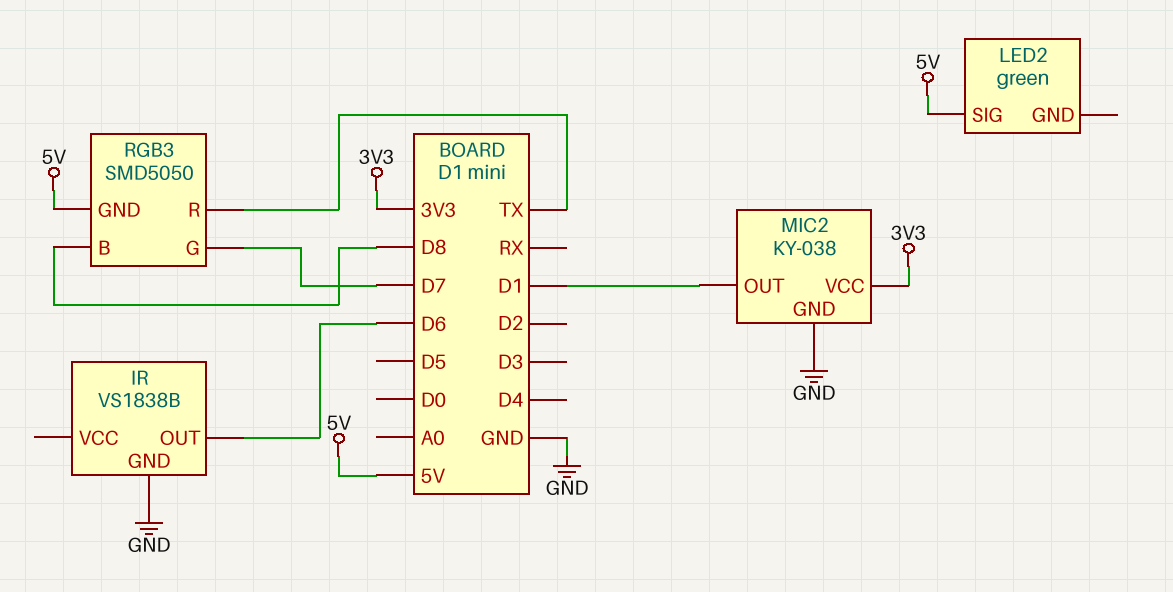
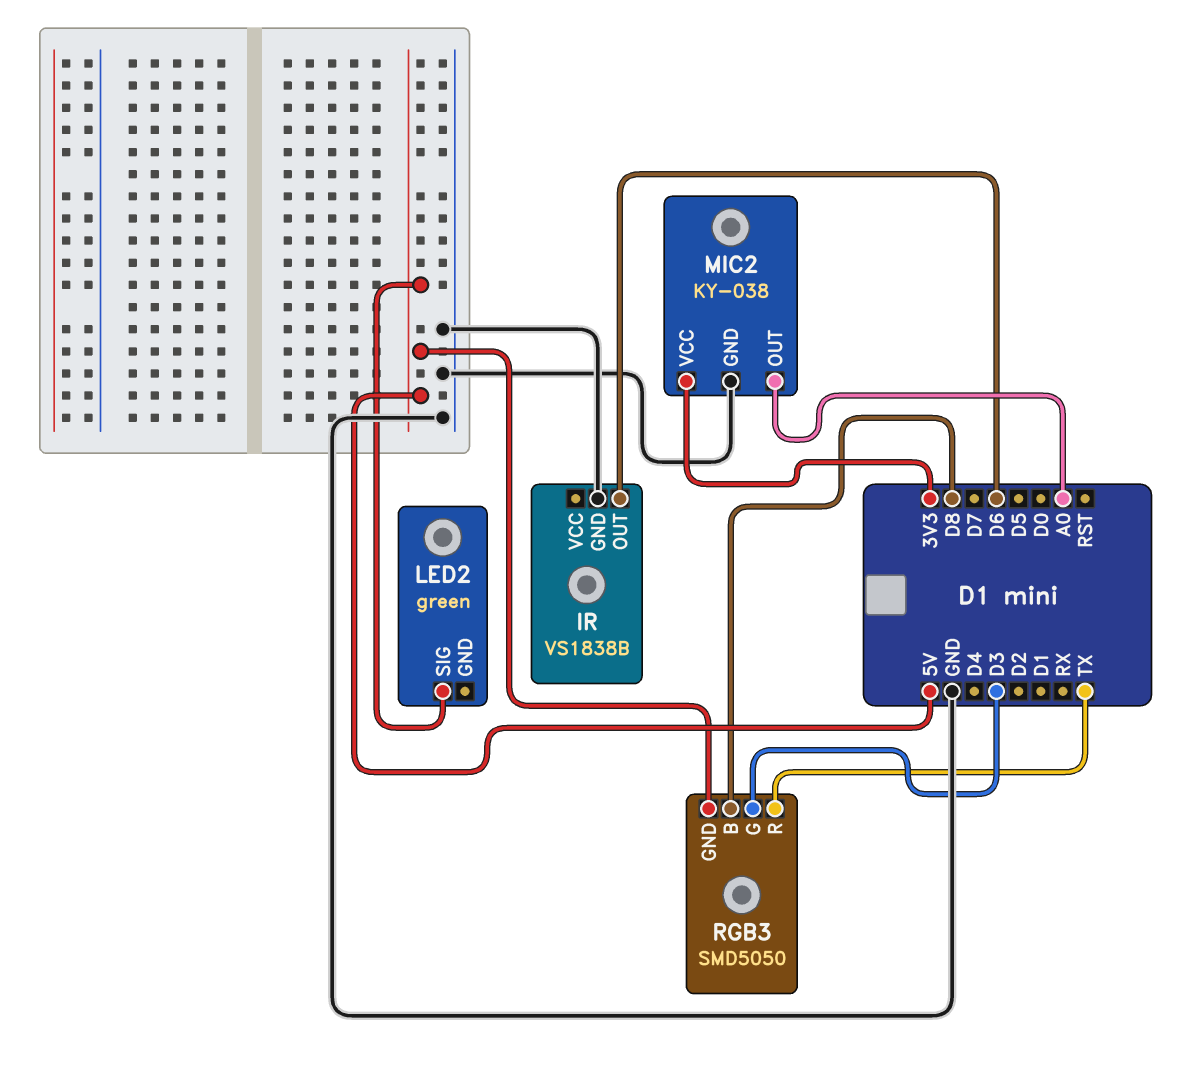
MIC2 pin OUT: D1 -> A0
RGB3 pin G: D7 -> D3

